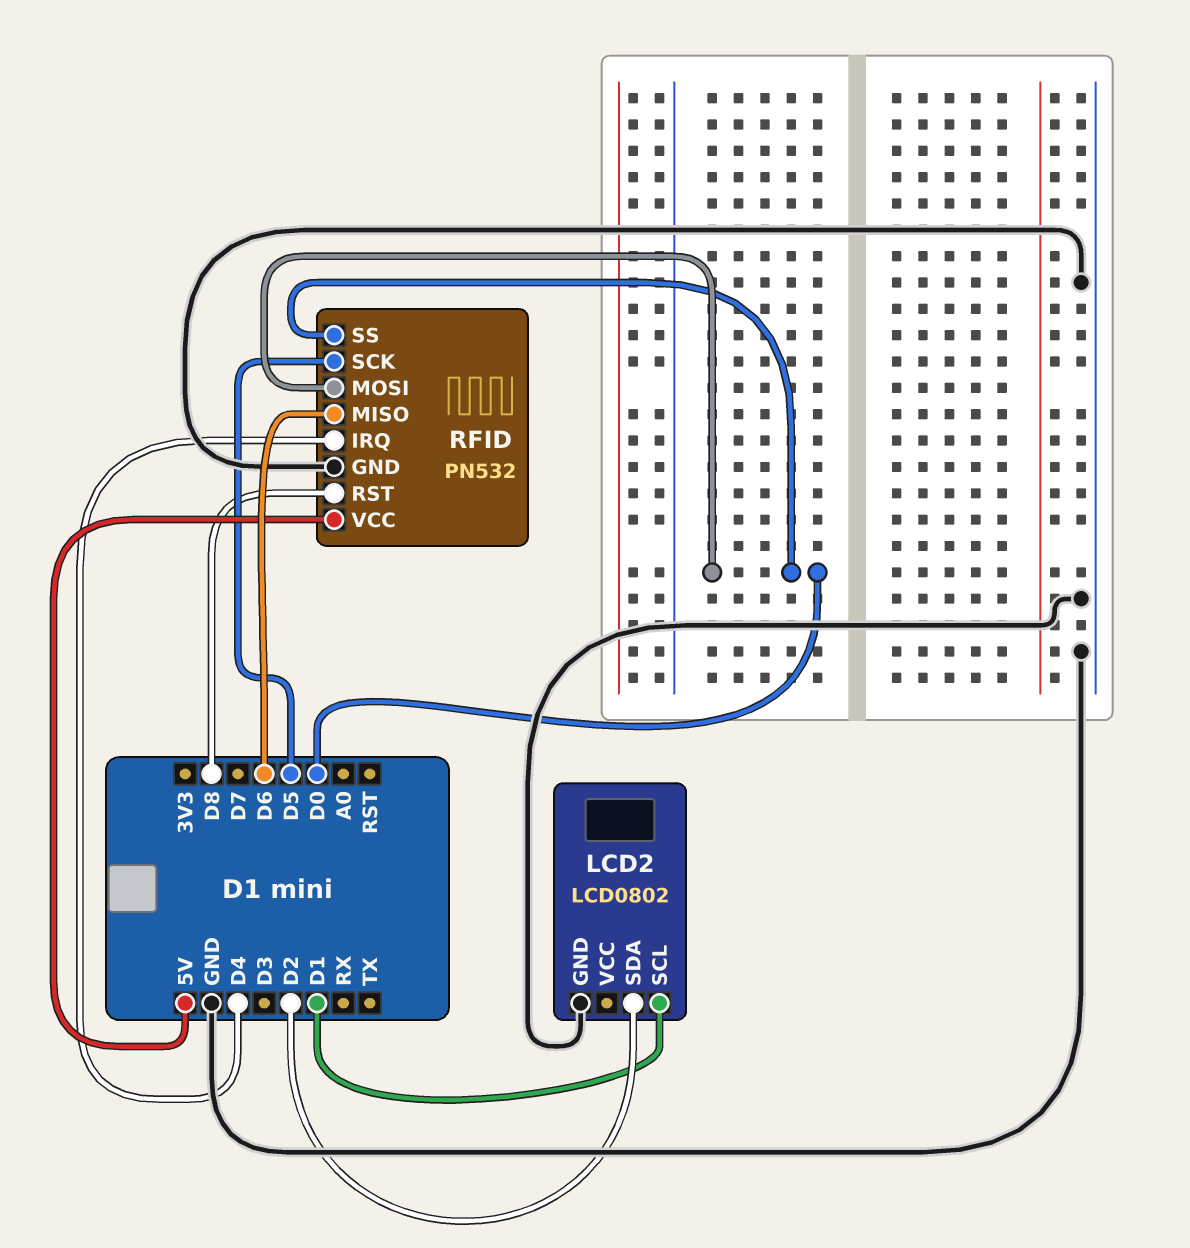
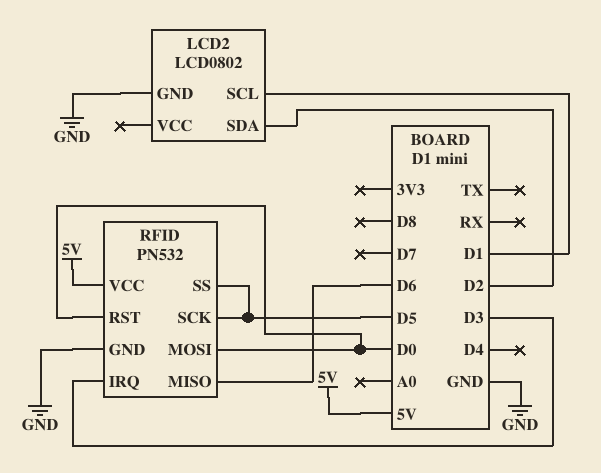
RFID pin IRQ: D4 -> D3
RFID pin RST: D8 -> D0
RFID pin SS: D0 -> D5

